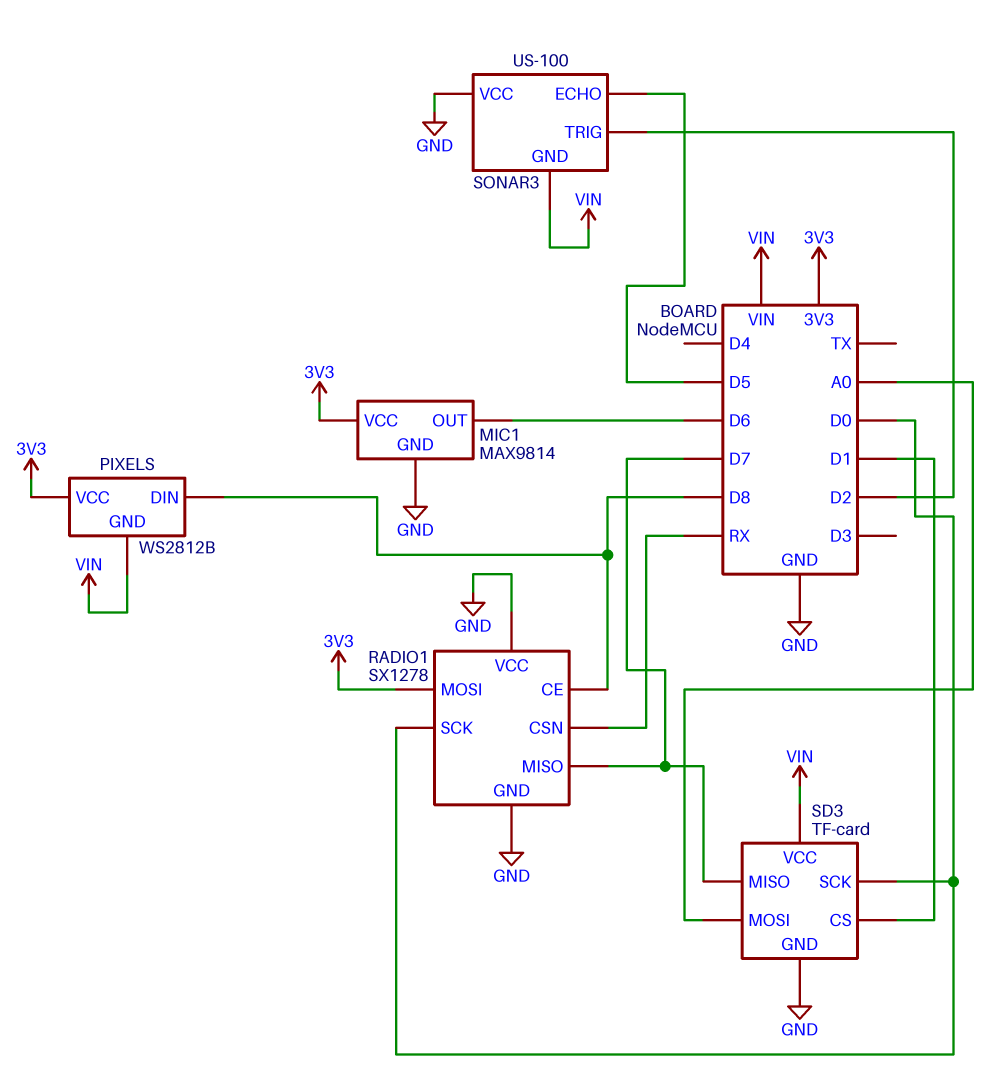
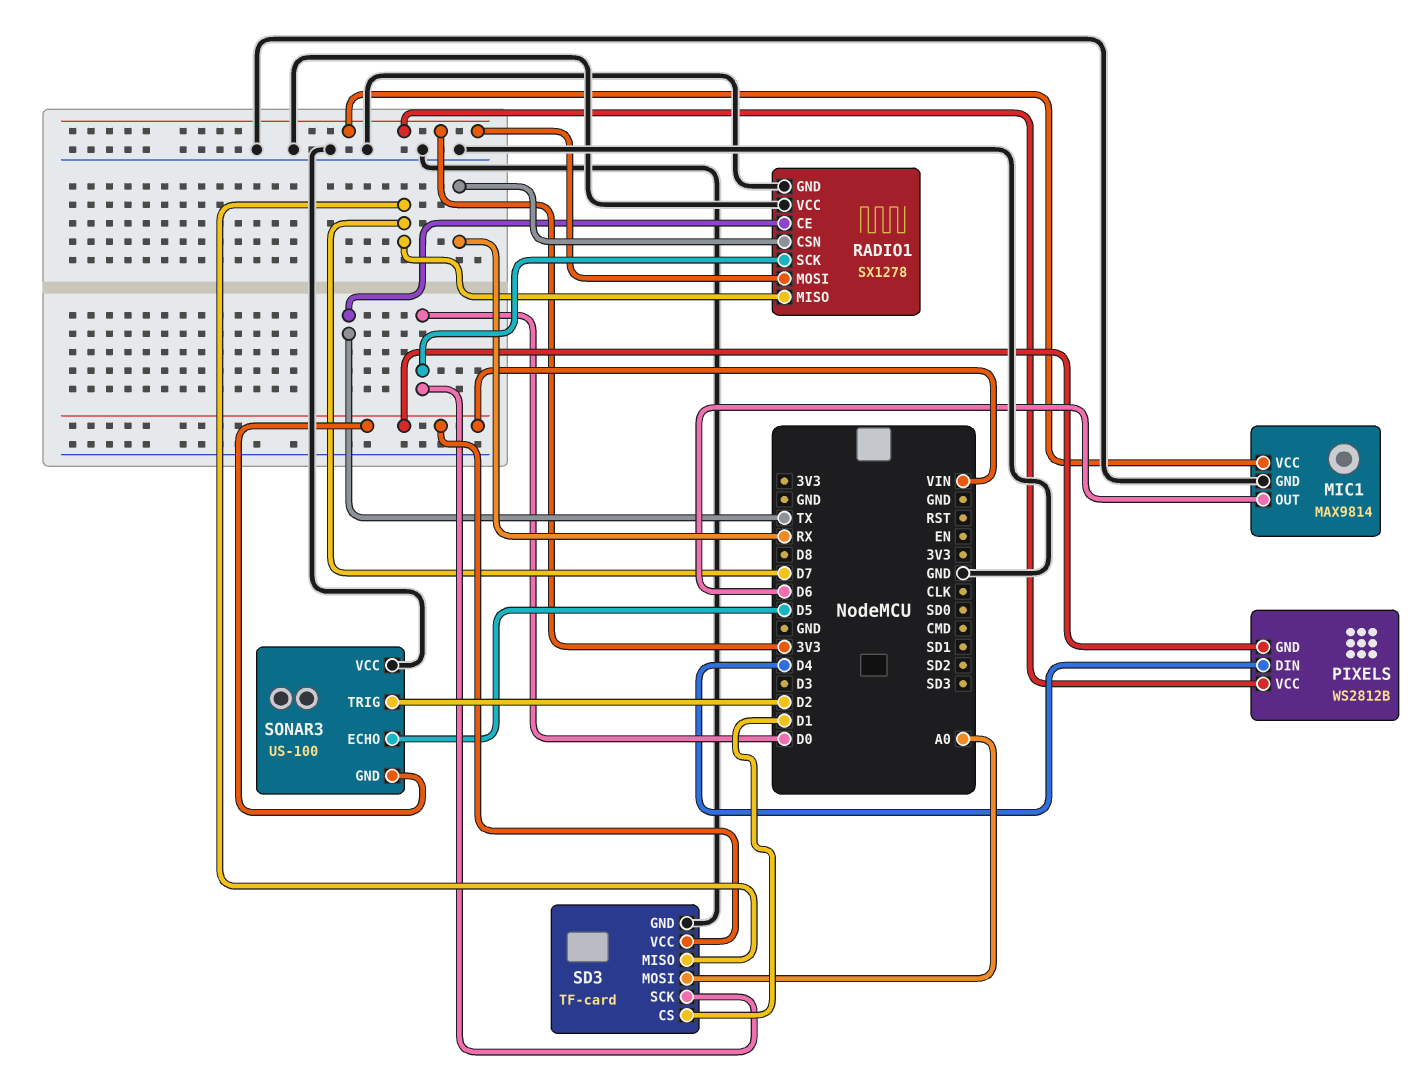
PIXELS pin DIN: D8 -> D4
RADIO1 pin CE: D8 -> TX

